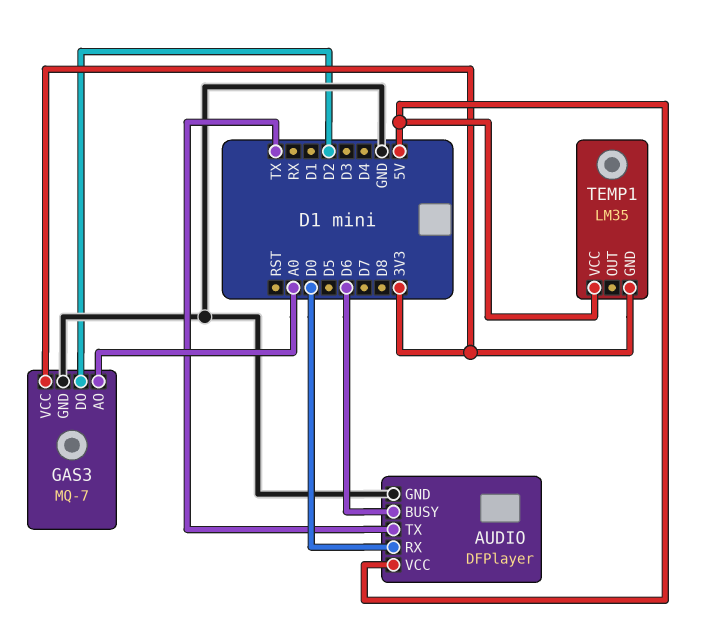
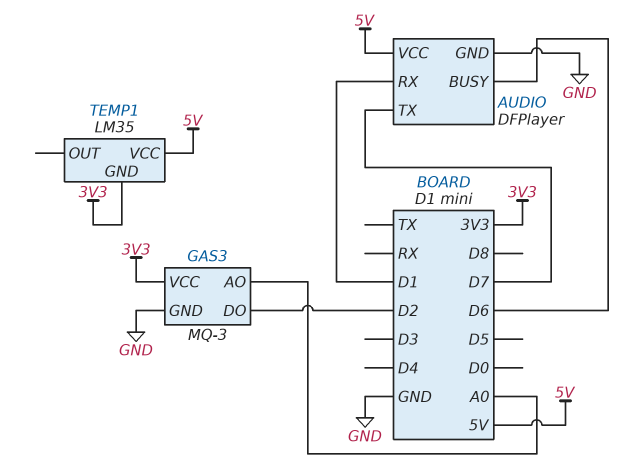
AUDIO pin RX: D0 -> D1
AUDIO pin TX: TX -> D7
GAS3: MQ-7 -> MQ-3

